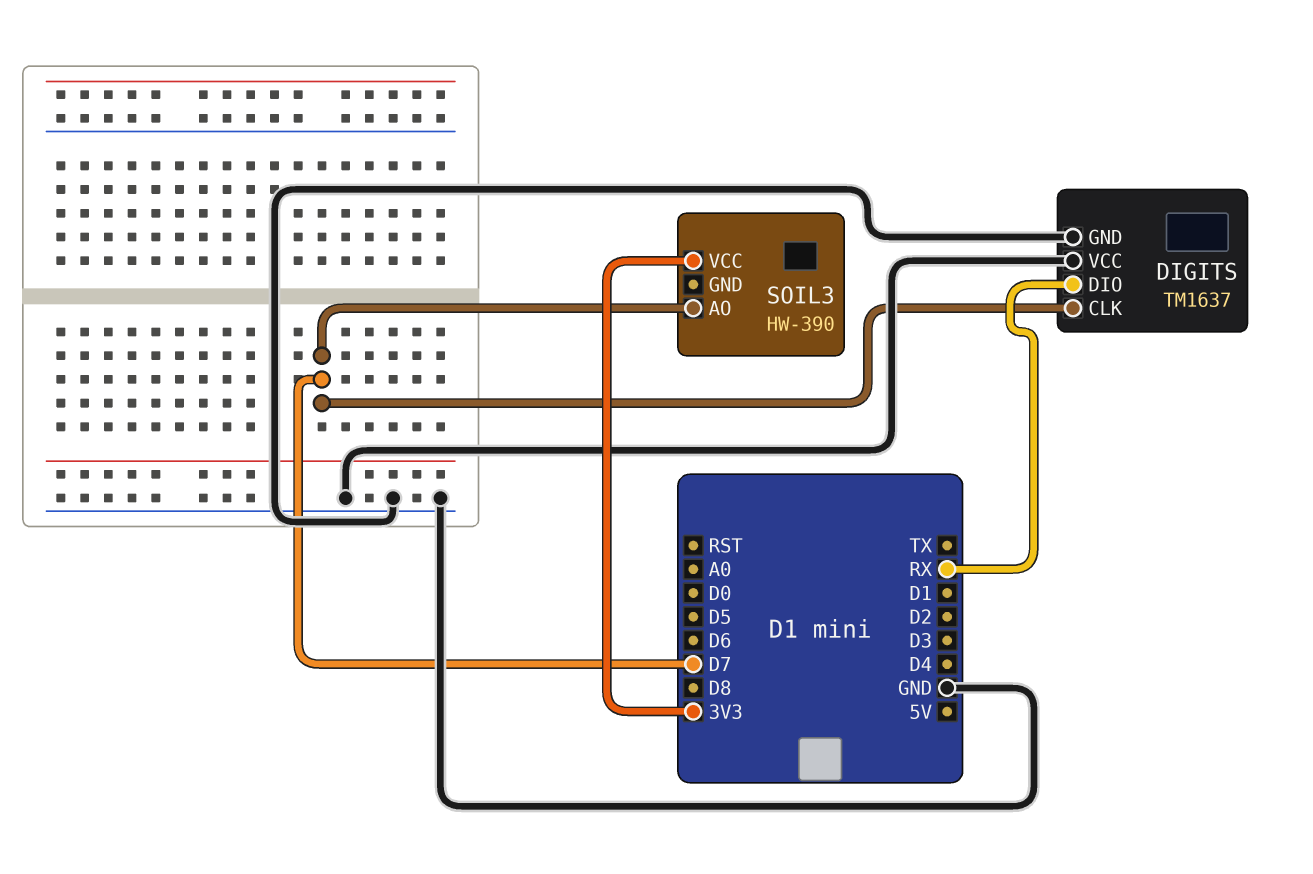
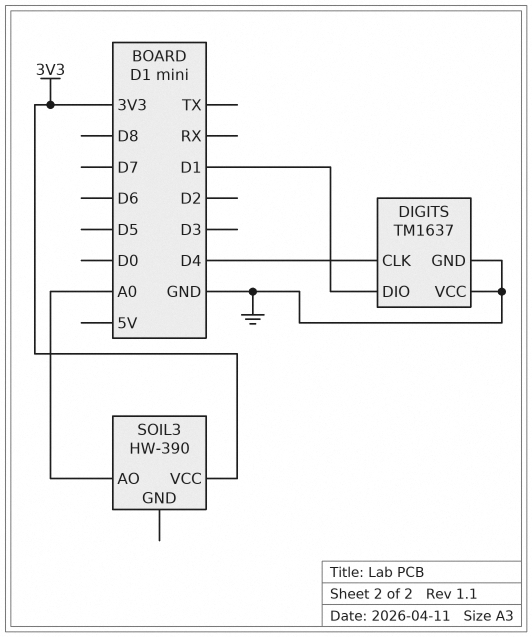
DIGITS pin CLK: D7 -> D4
DIGITS pin DIO: RX -> D1
SOIL3 pin AO: D7 -> A0

